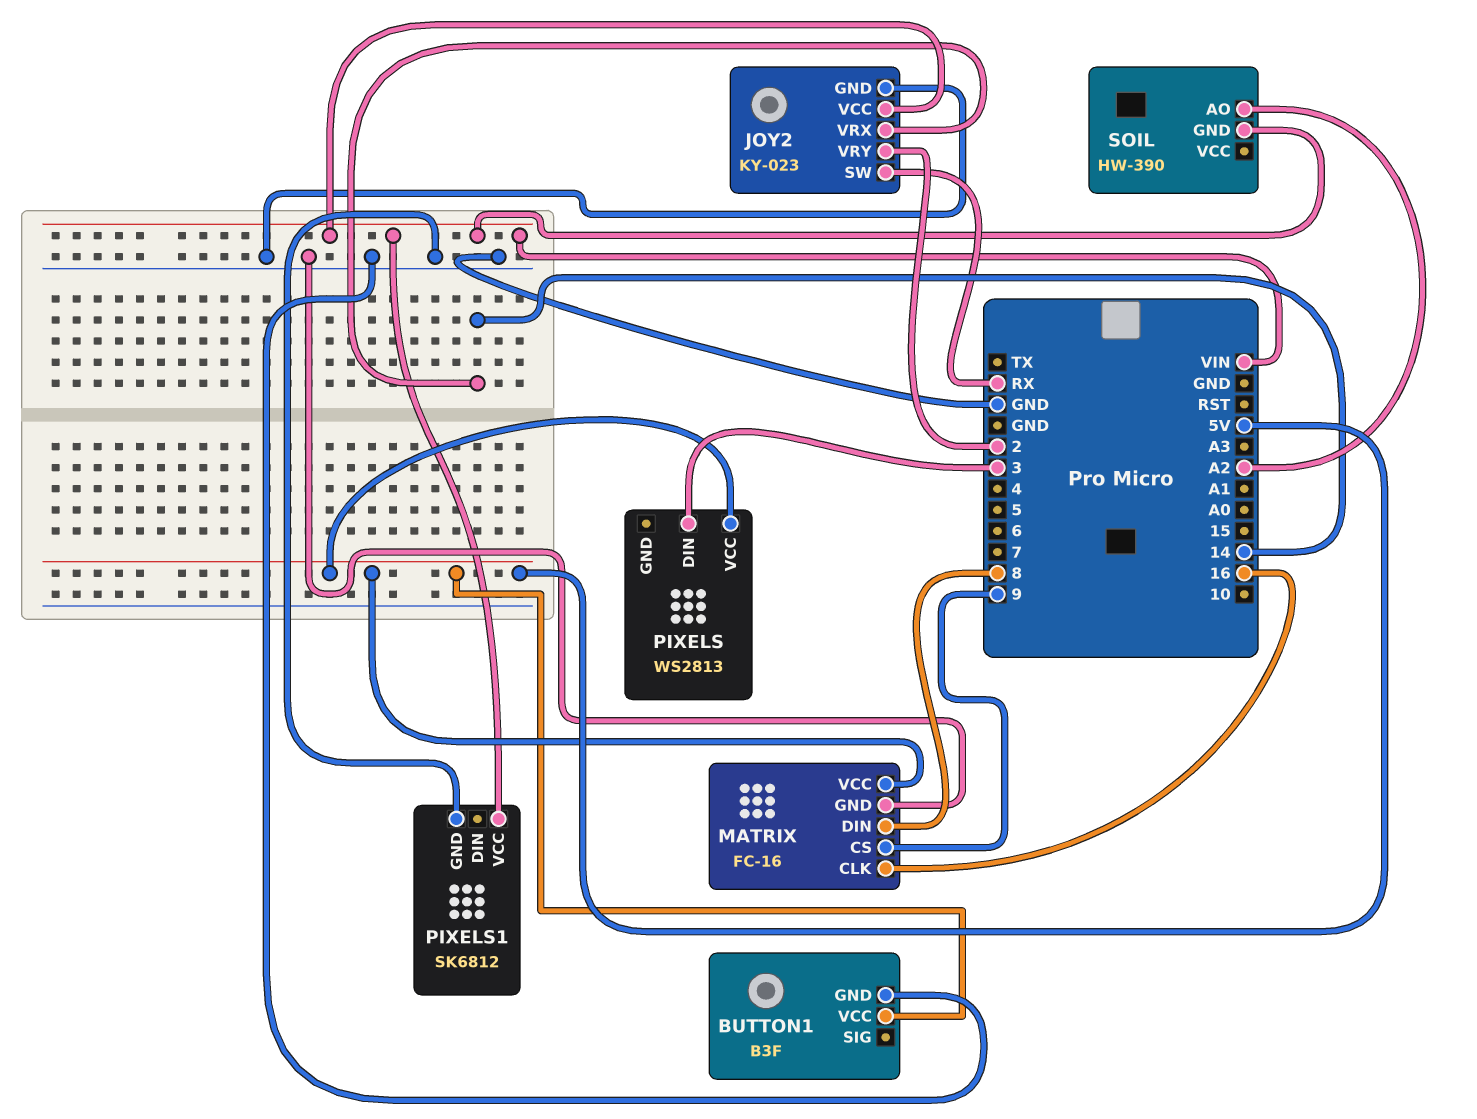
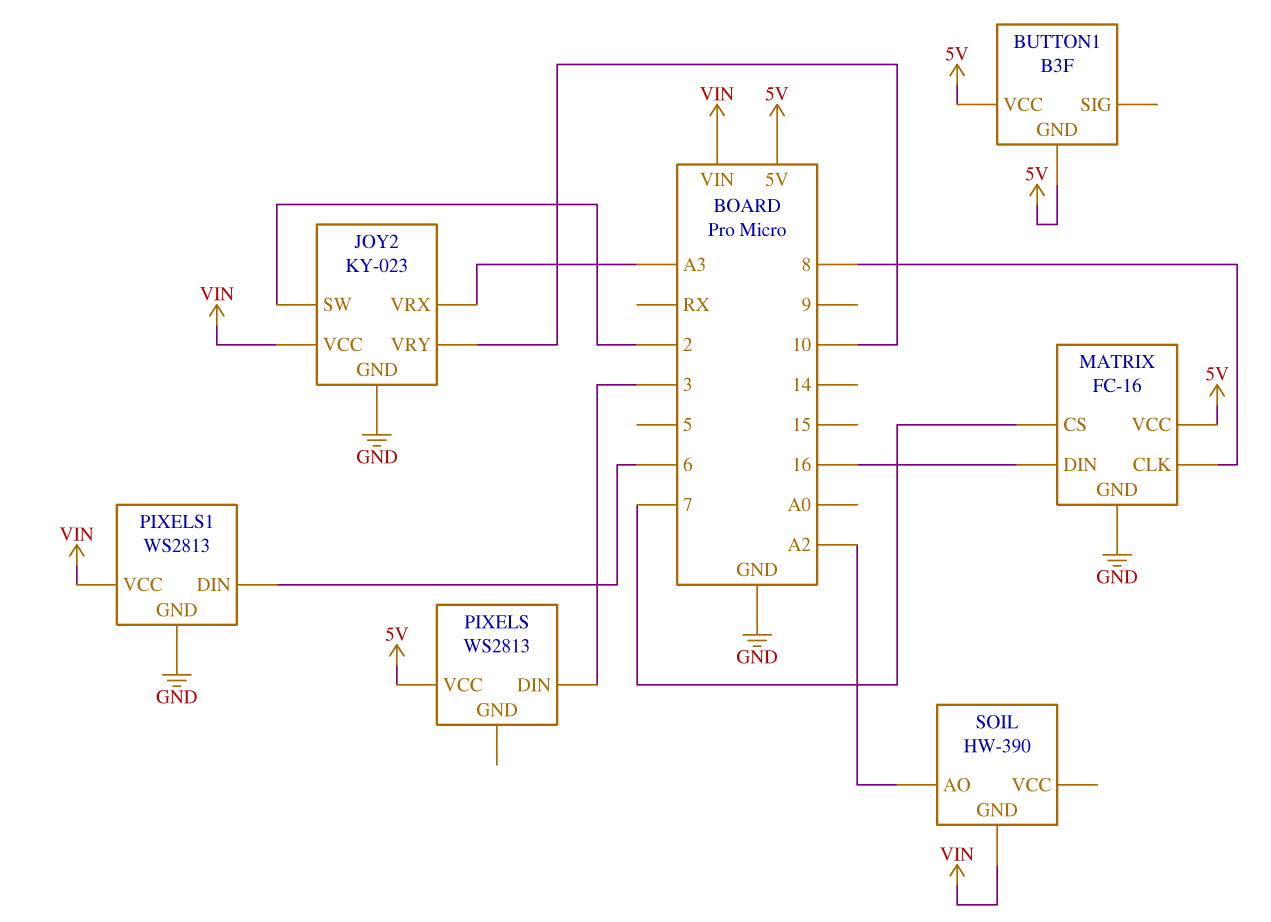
BUTTON1 pin GND: GND -> 5V
JOY2 pin SW: RX -> 2
JOY2 pin VRX: 14 -> A3
JOY2 pin VRY: 2 -> 10
MATRIX pin CLK: 16 -> 8
MATRIX pin CS: 9 -> 7
MATRIX pin DIN: 8 -> 16
PIXELS1: SK6812 -> WS2813
PIXELS1 pin DIN: none -> 6

